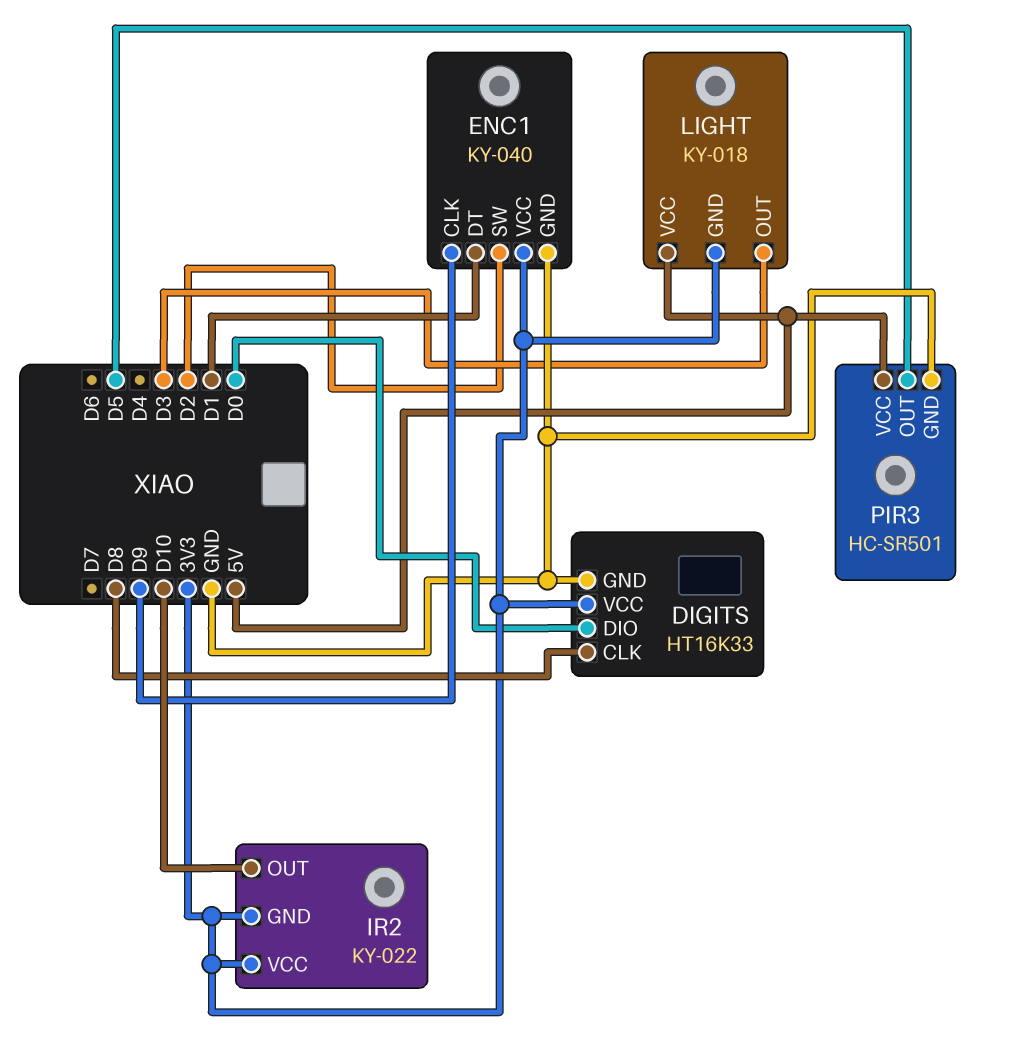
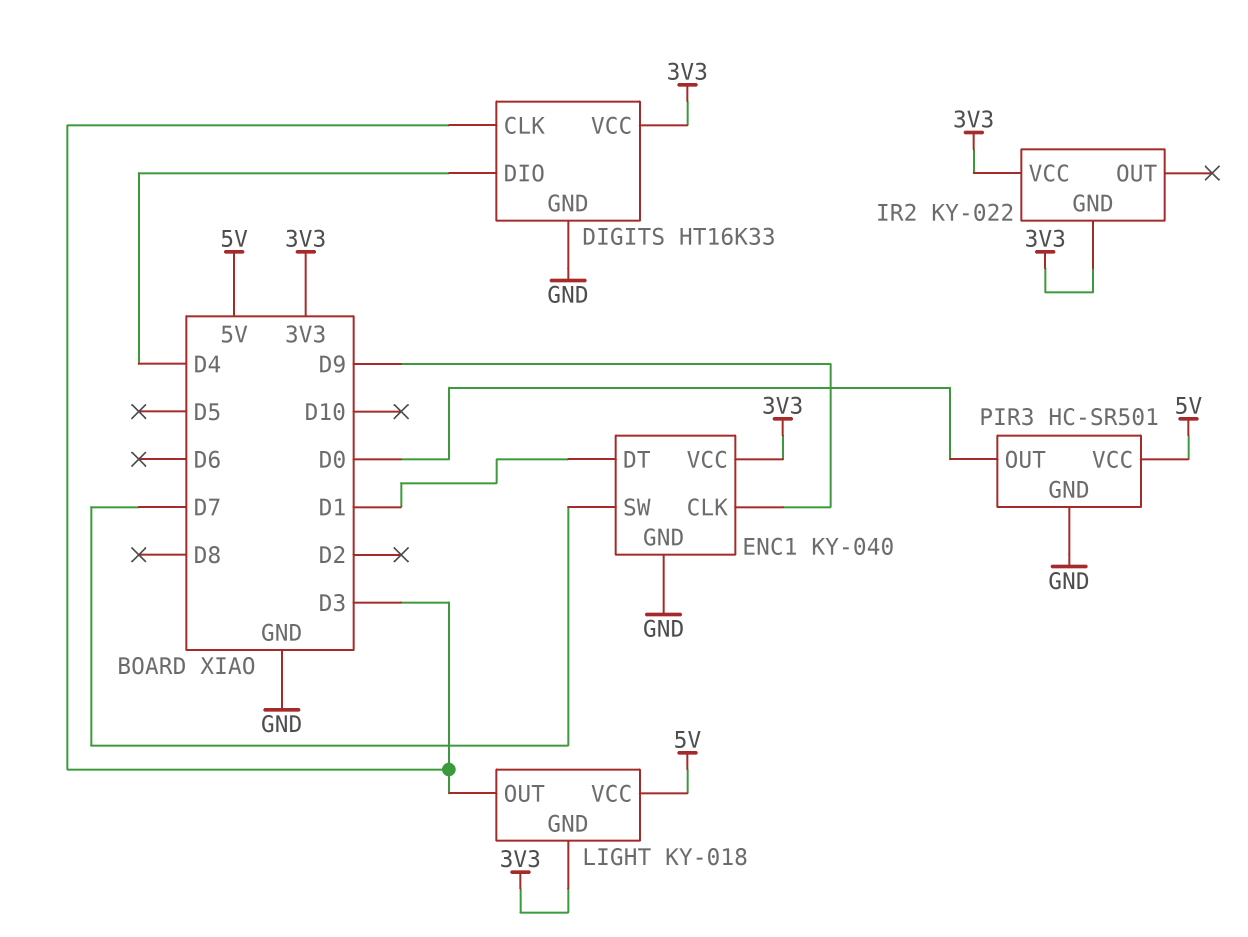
DIGITS pin CLK: D8 -> D3
DIGITS pin DIO: D0 -> D4
ENC1 pin SW: D2 -> D7
IR2 pin OUT: D10 -> none
PIR3 pin OUT: D5 -> D0

